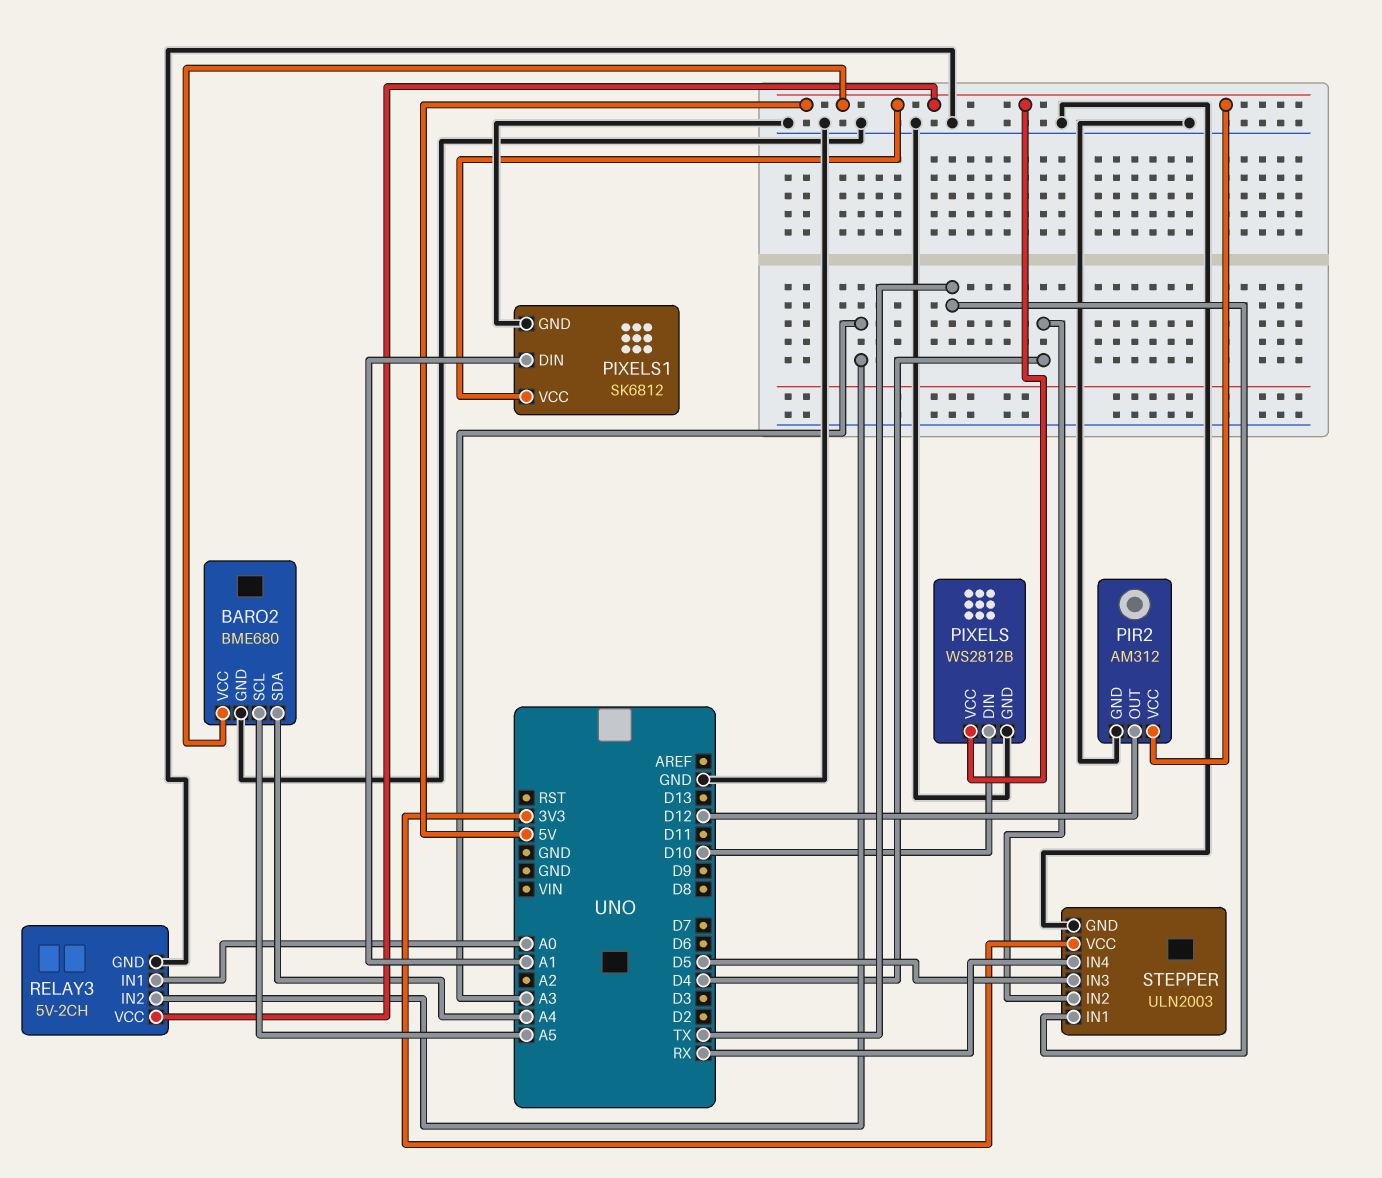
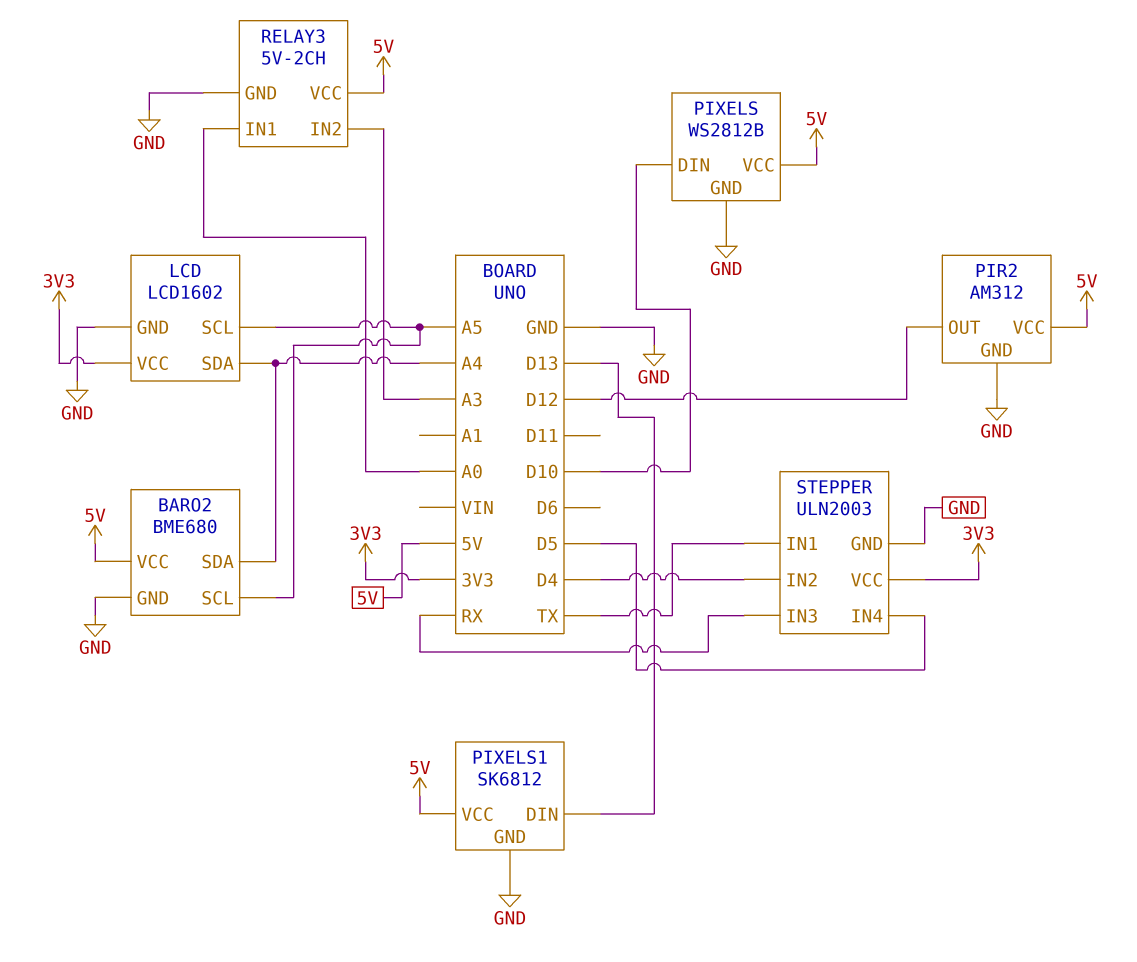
LCD: none -> LCD1602
LCD pin GND: none -> GND
LCD pin SCL: none -> A5
LCD pin SDA: none -> A4
LCD pin VCC: none -> 3V3
PIXELS1 pin DIN: A1 -> D13
STEPPER pin IN3: D5 -> RX
STEPPER pin IN4: RX -> D5

